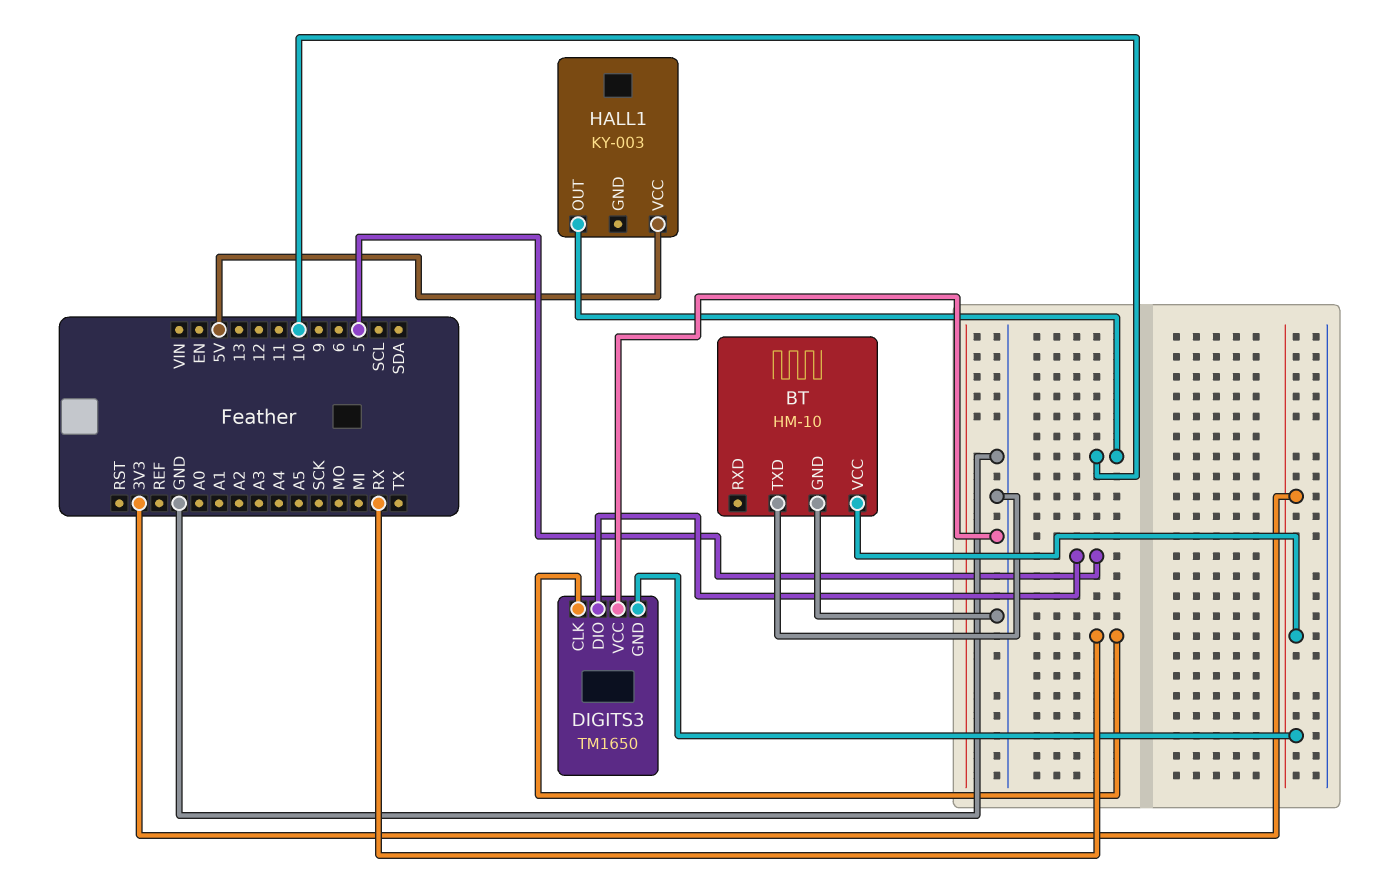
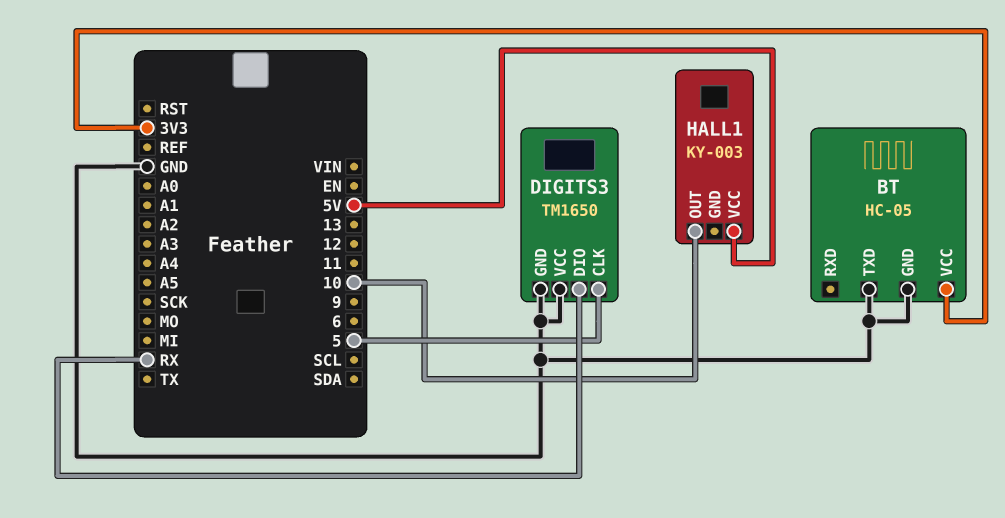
BT: HM-10 -> HC-05
DIGITS3 pin CLK: RX -> 5
DIGITS3 pin DIO: 5 -> RX
DIGITS3 pin GND: 3V3 -> GND

